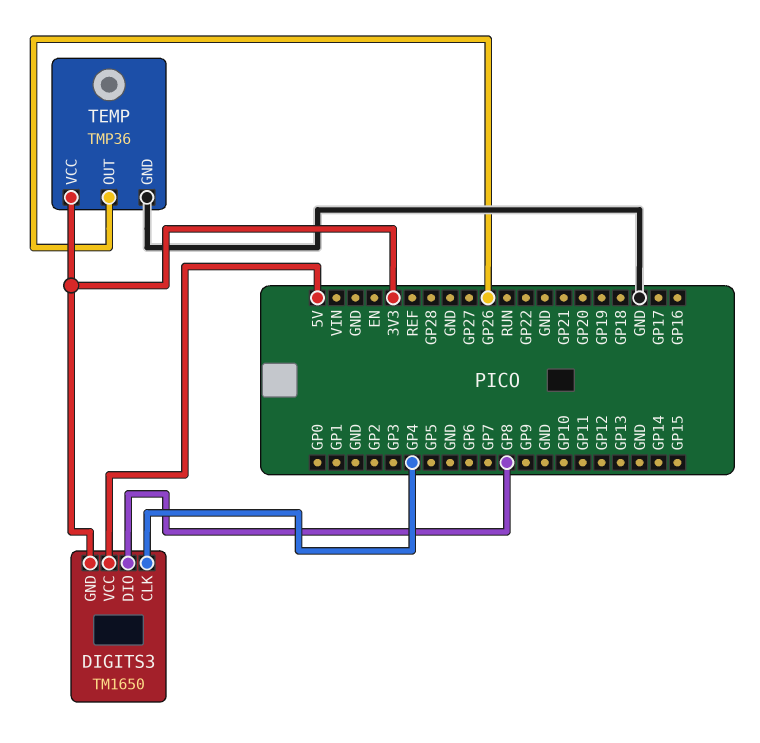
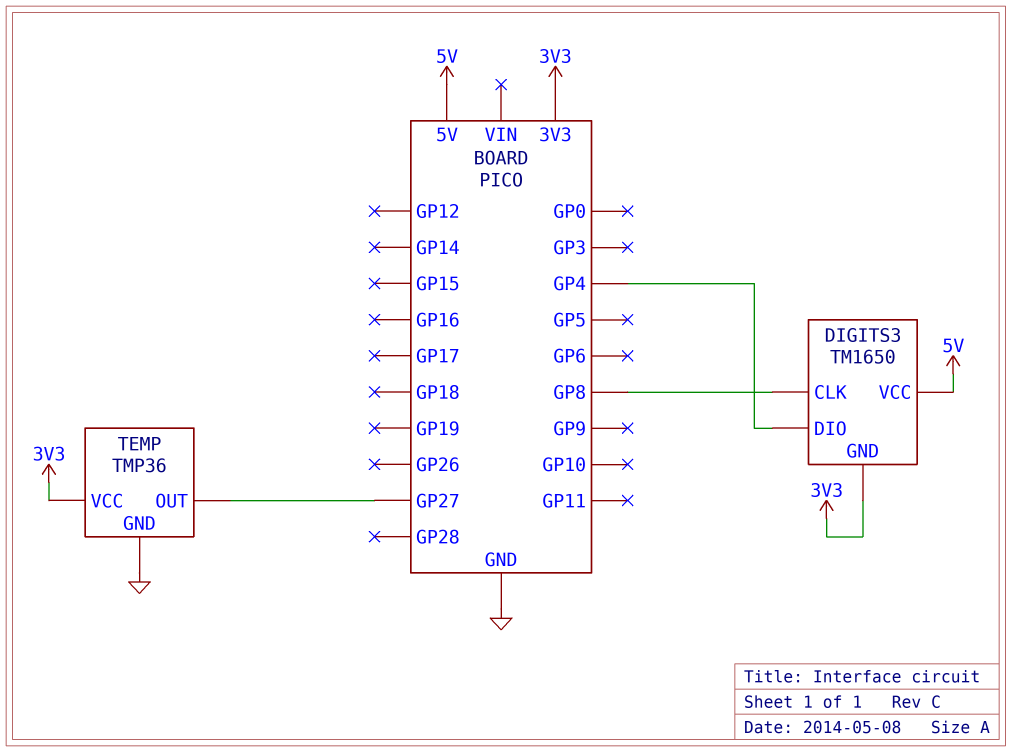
DIGITS3 pin CLK: GP4 -> GP8
DIGITS3 pin DIO: GP8 -> GP4
TEMP pin OUT: GP26 -> GP27

